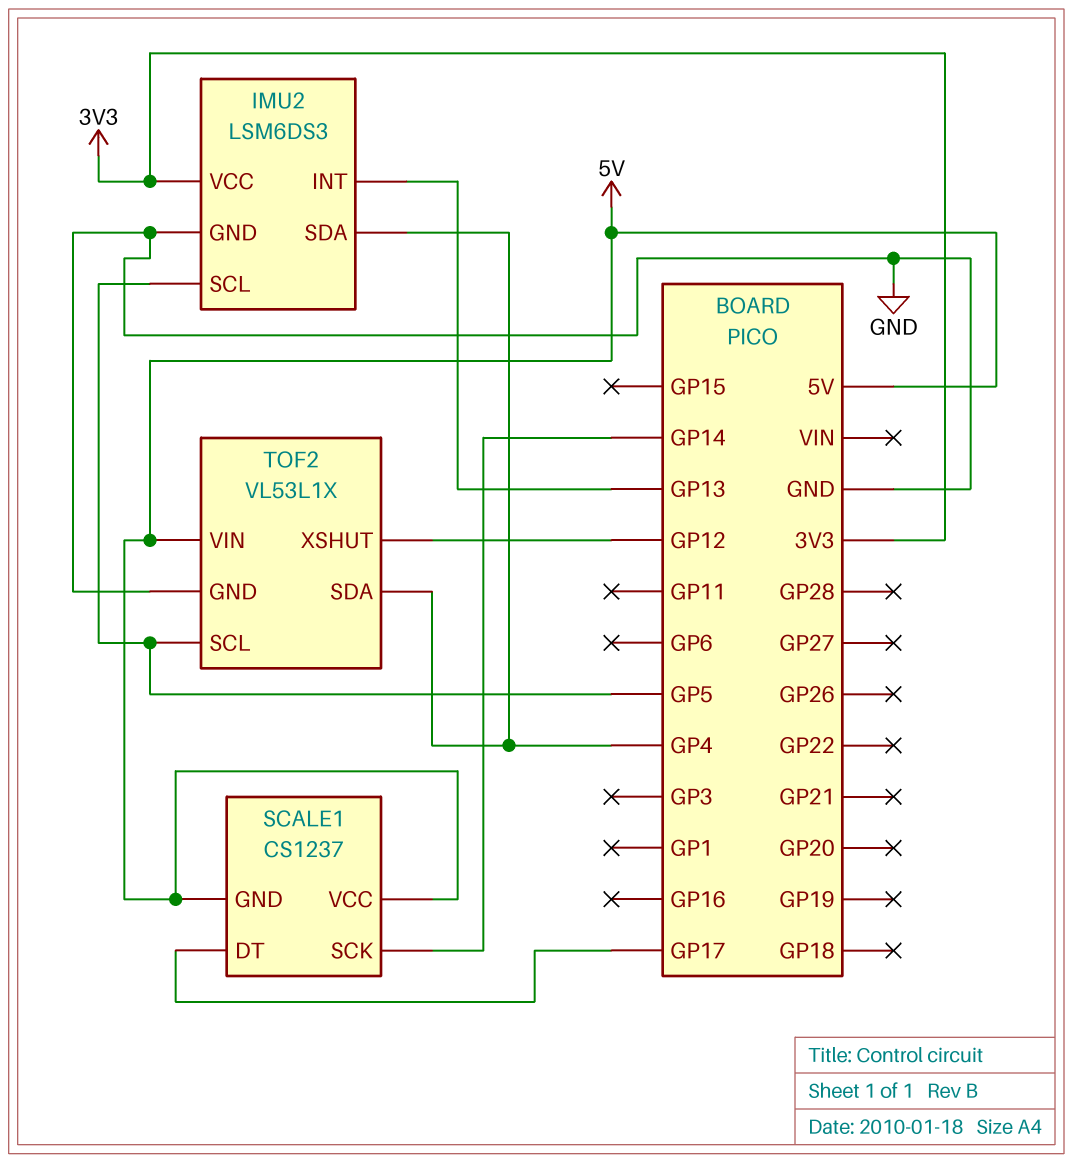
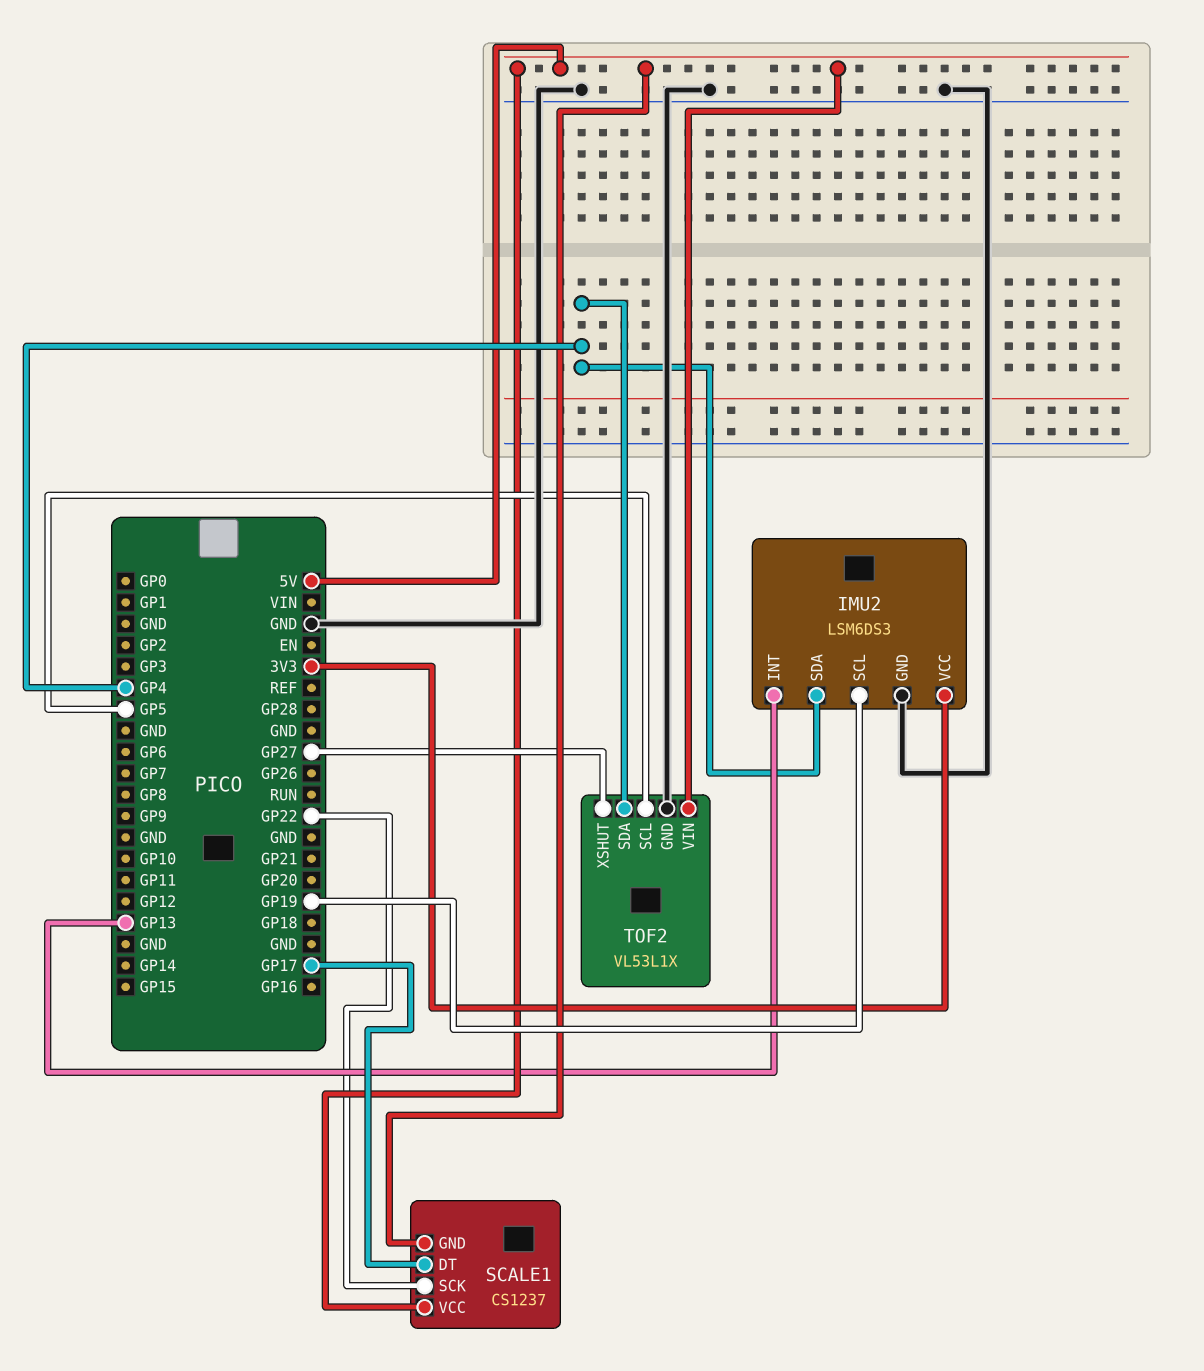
IMU2 pin SCL: GP5 -> GP19
SCALE1 pin SCK: GP14 -> GP22
TOF2 pin XSHUT: GP12 -> GP27

